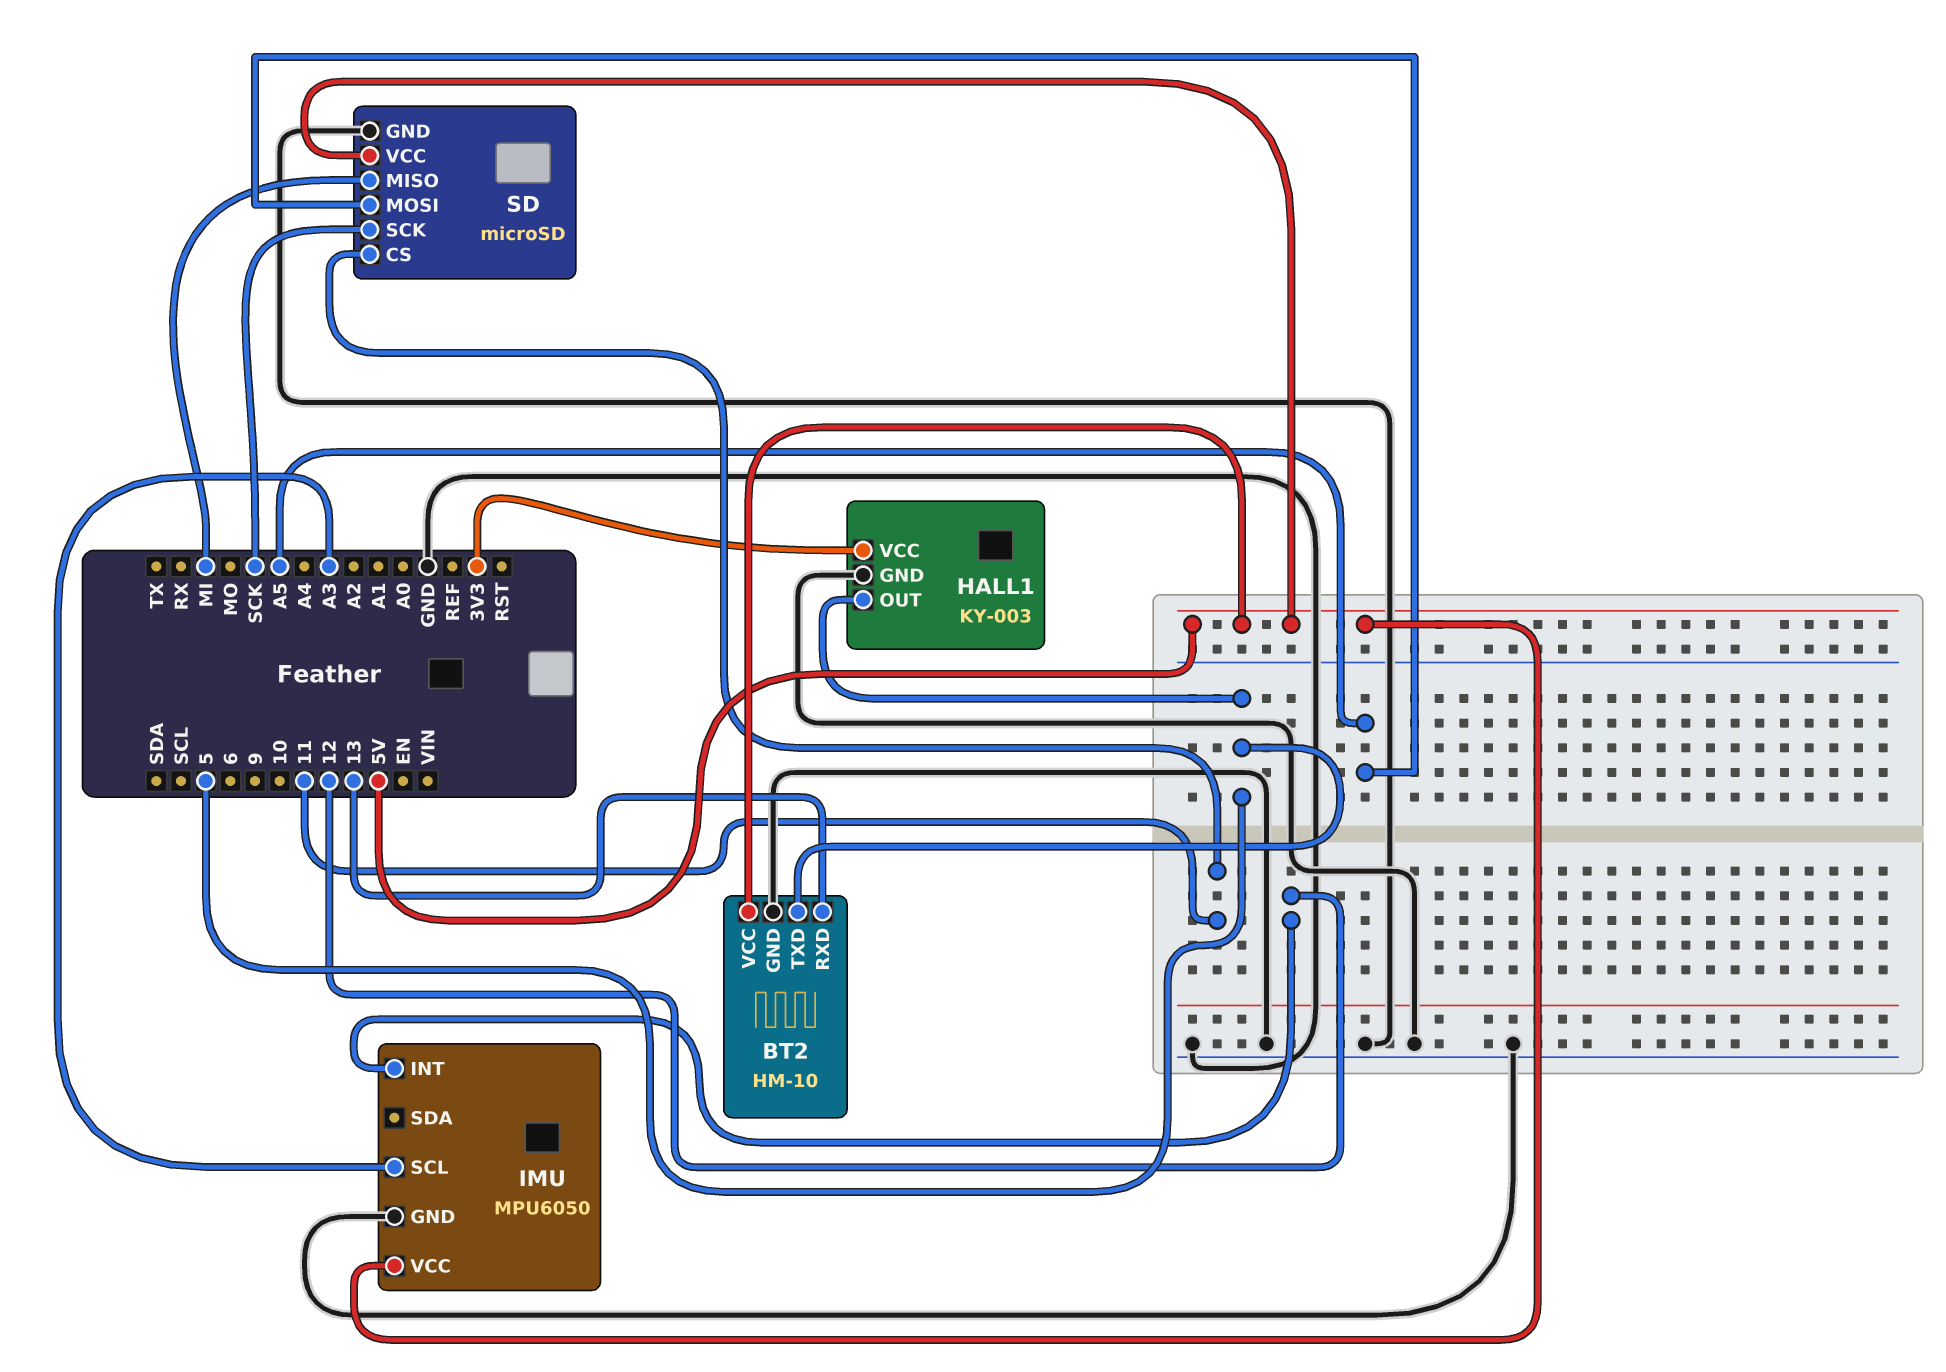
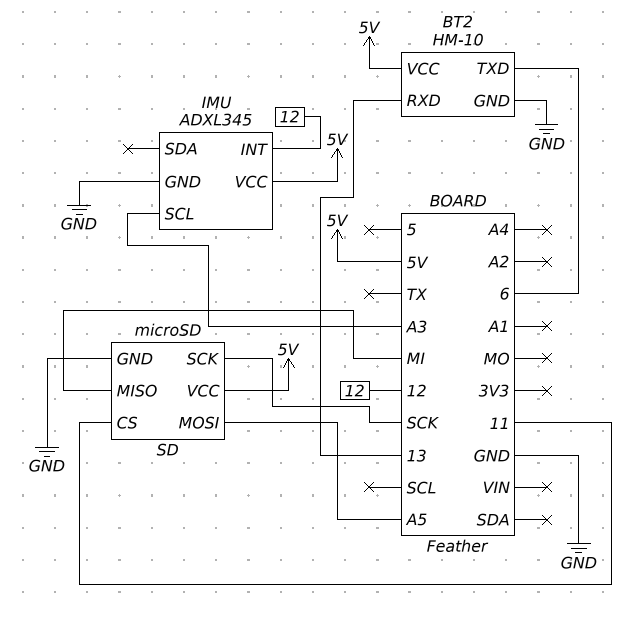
BT2 pin TXD: 5 -> 6
HALL1: KY-003 -> none
HALL1 pin GND: GND -> none
HALL1 pin OUT: 5 -> none
HALL1 pin VCC: 3V3 -> none
IMU: MPU6050 -> ADXL345

